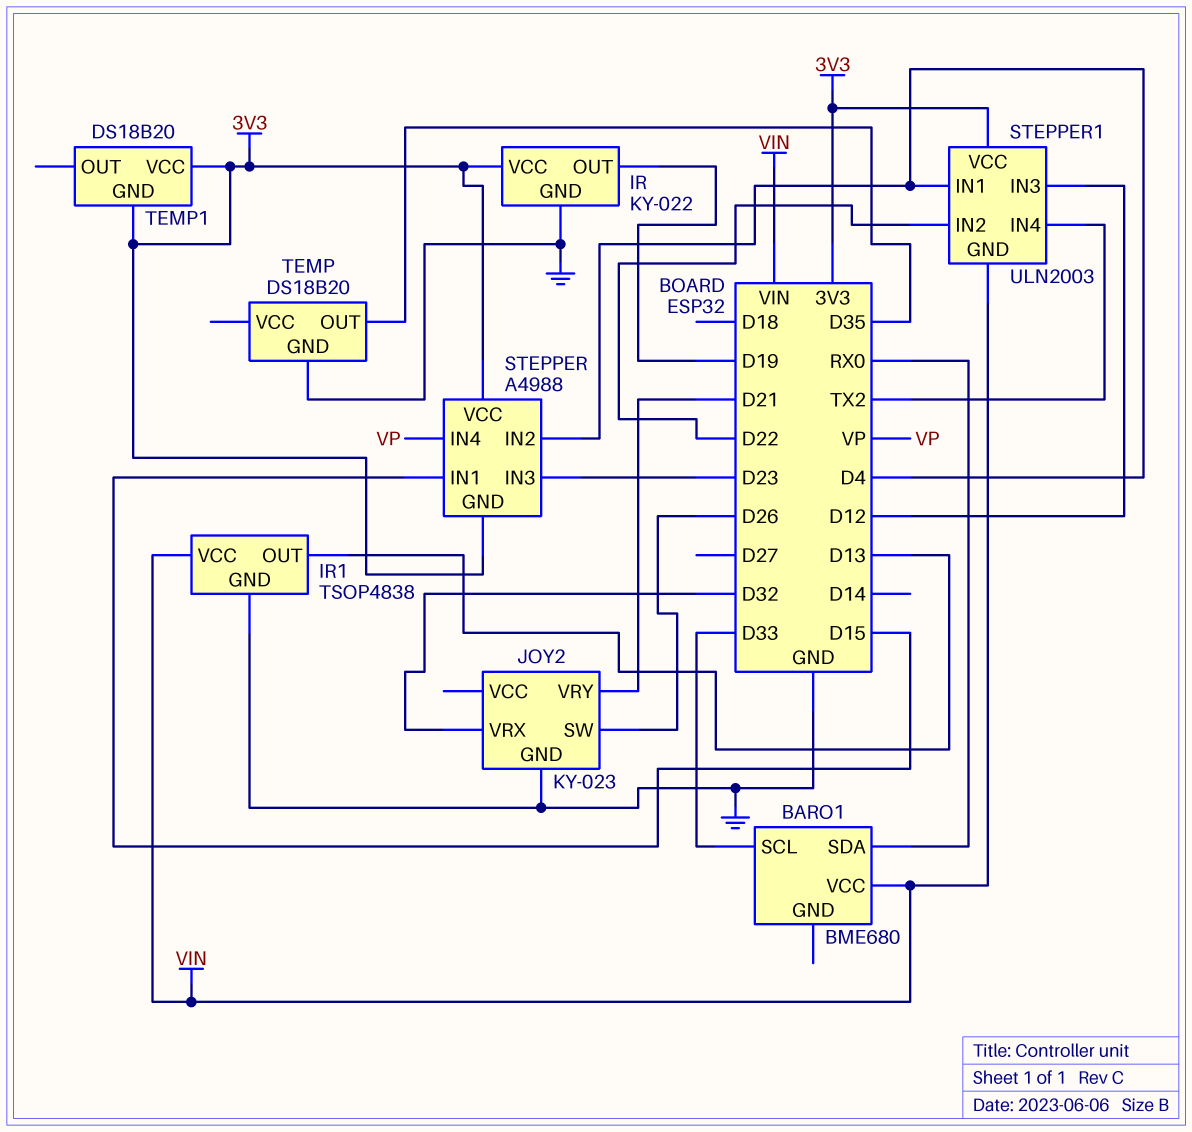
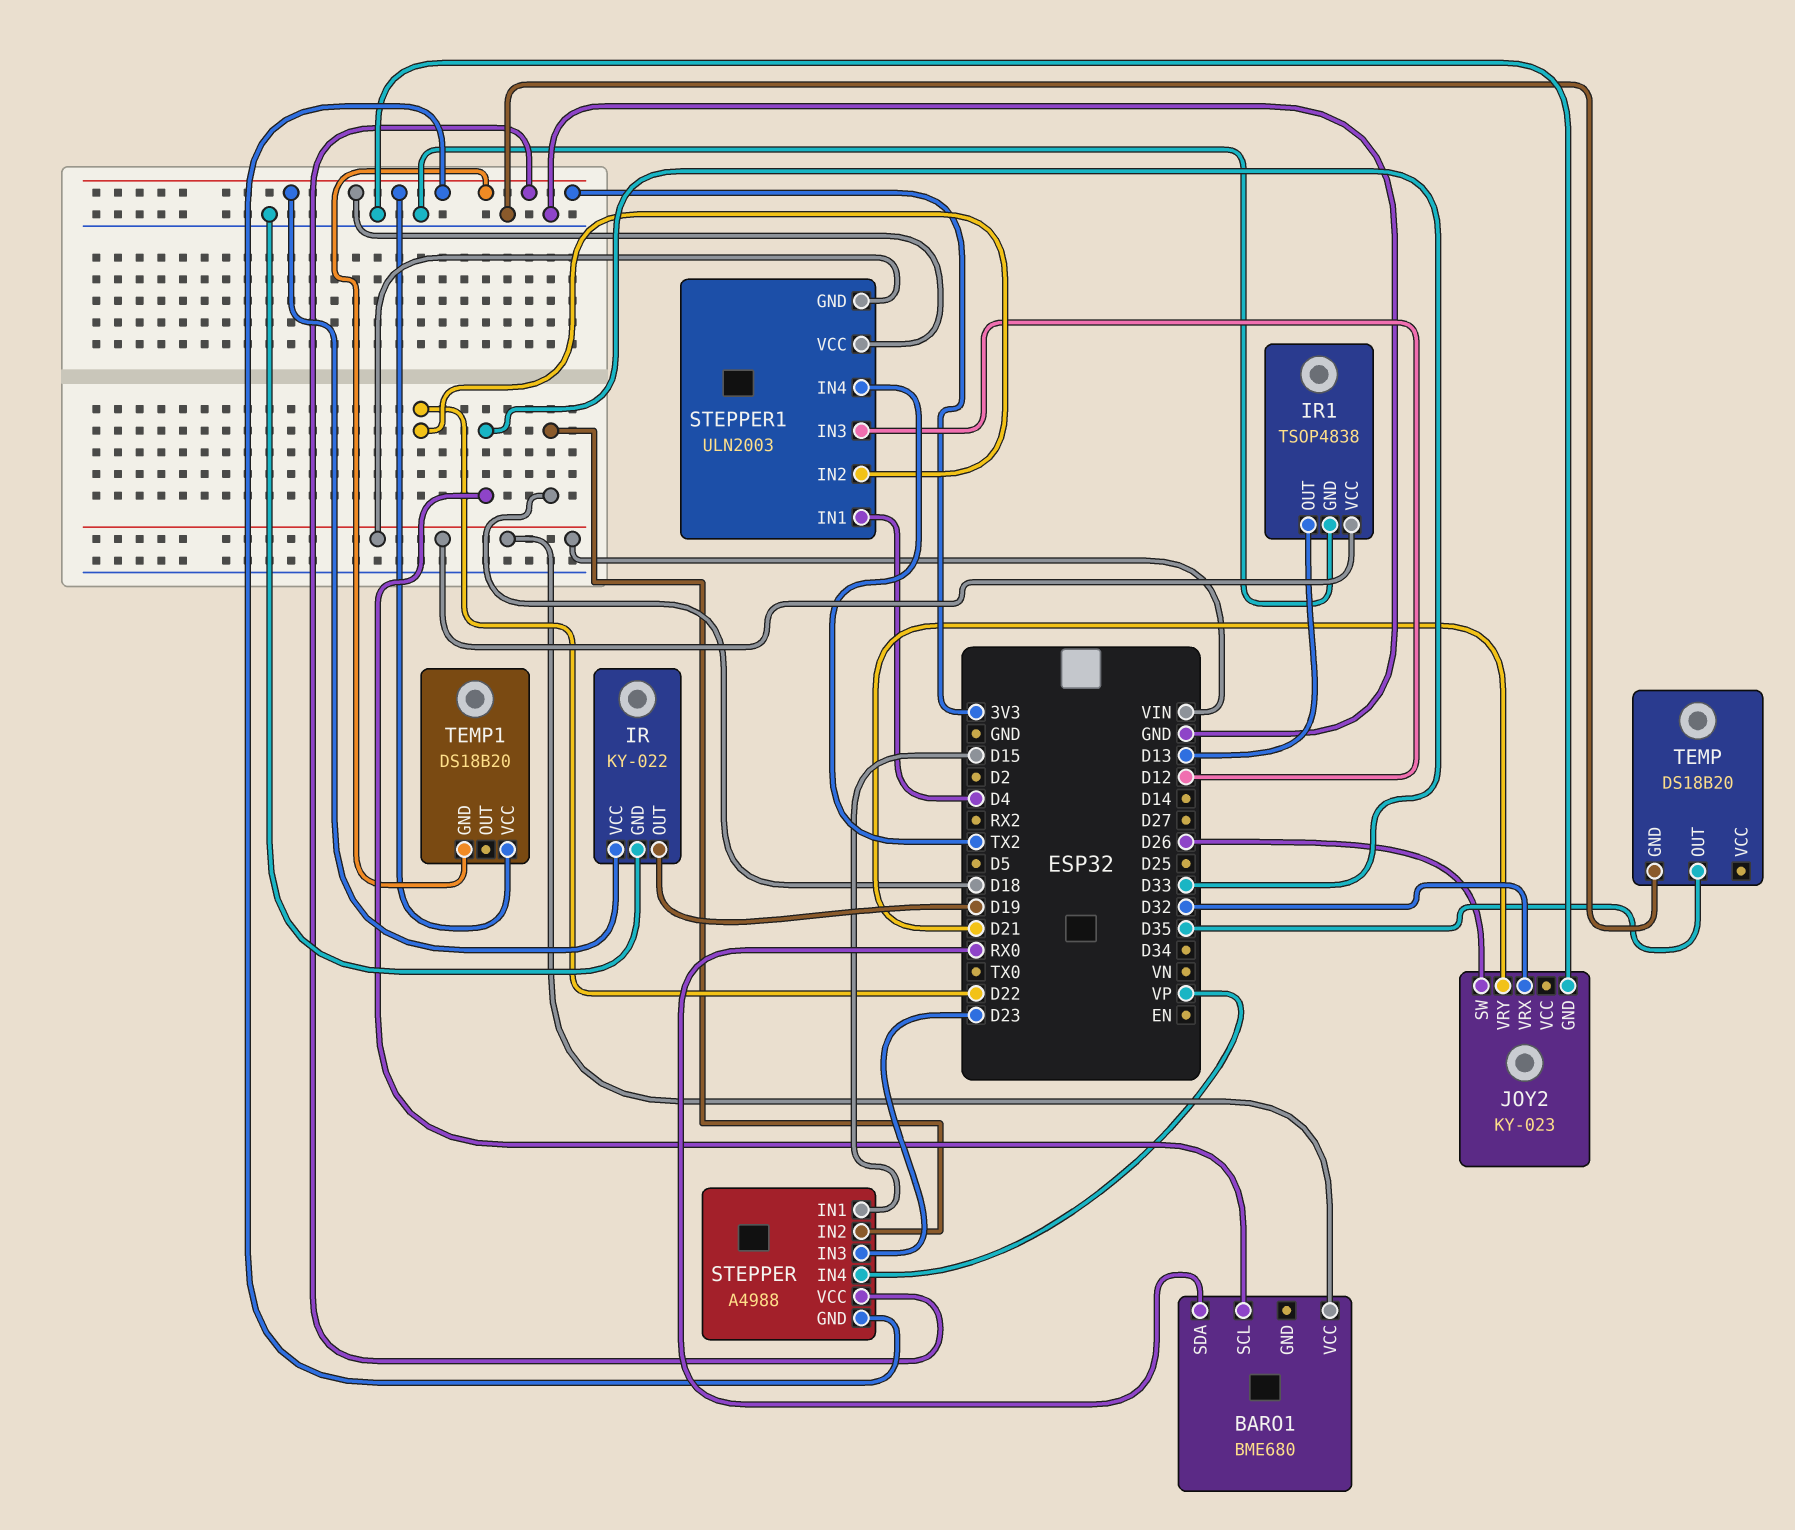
STEPPER pin IN2: D4 -> D18

